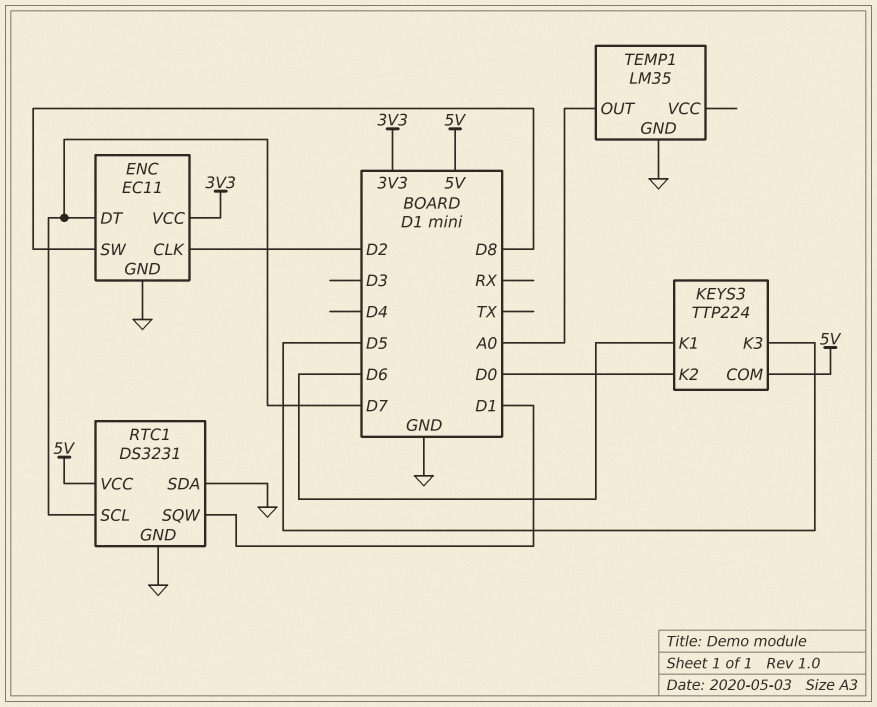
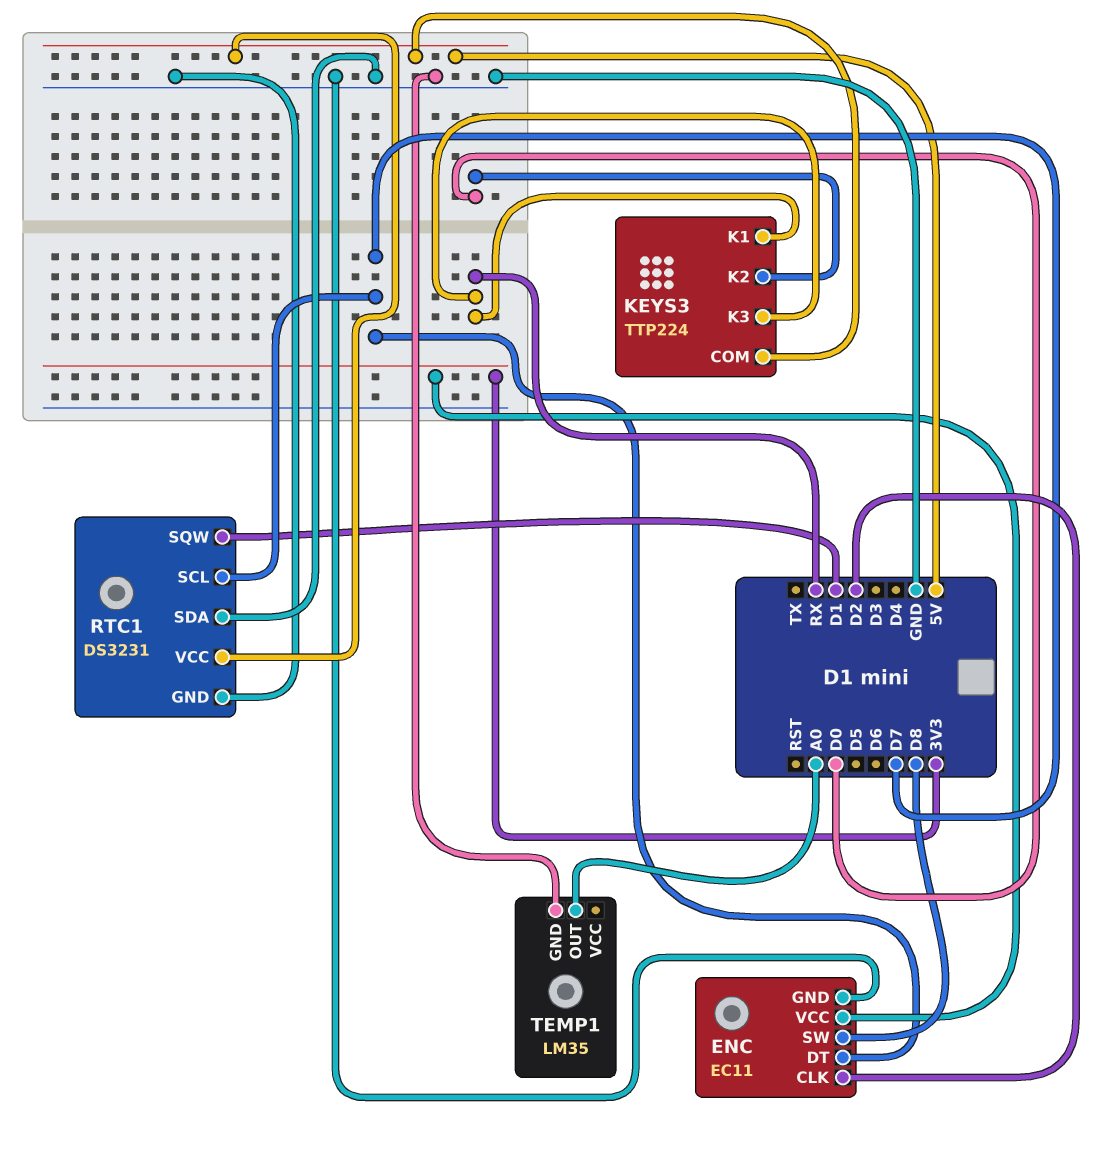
KEYS3 pin K1: D6 -> RX
KEYS3 pin K3: D5 -> RX

